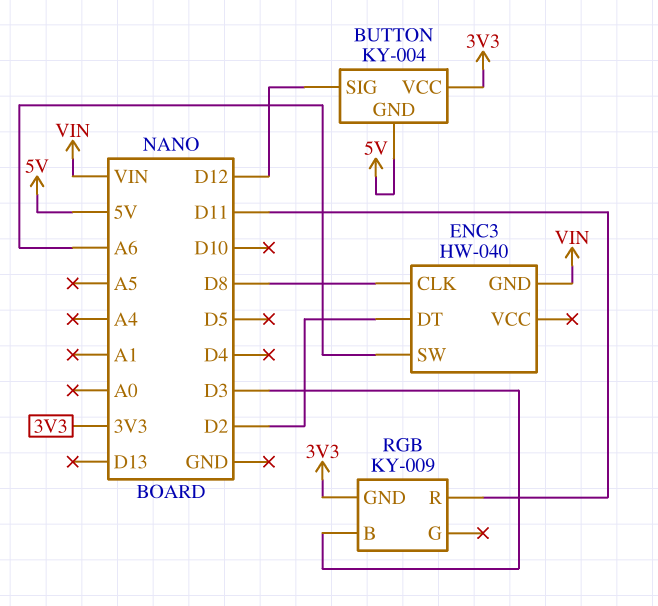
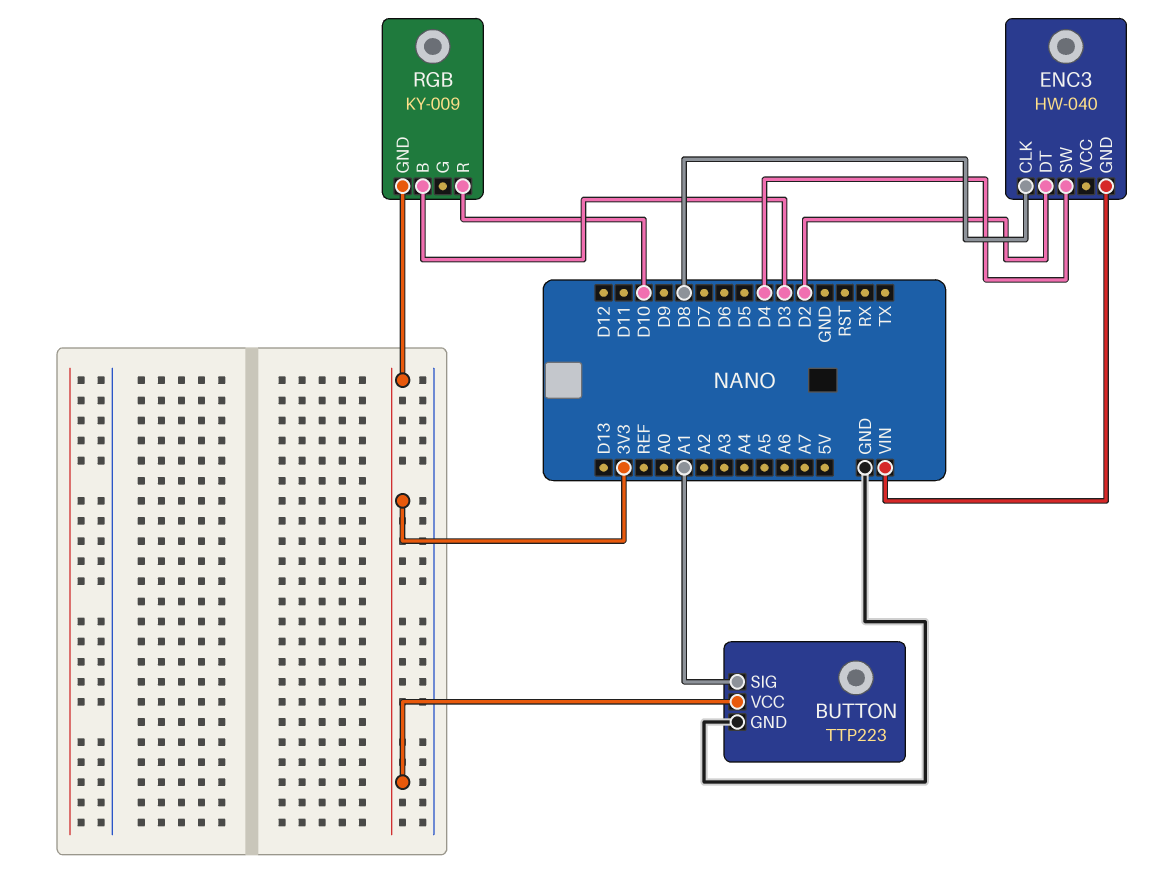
BUTTON: KY-004 -> TTP223
BUTTON pin GND: 5V -> GND
BUTTON pin SIG: D12 -> A1
ENC3 pin SW: A6 -> D4
RGB pin R: D11 -> D10

